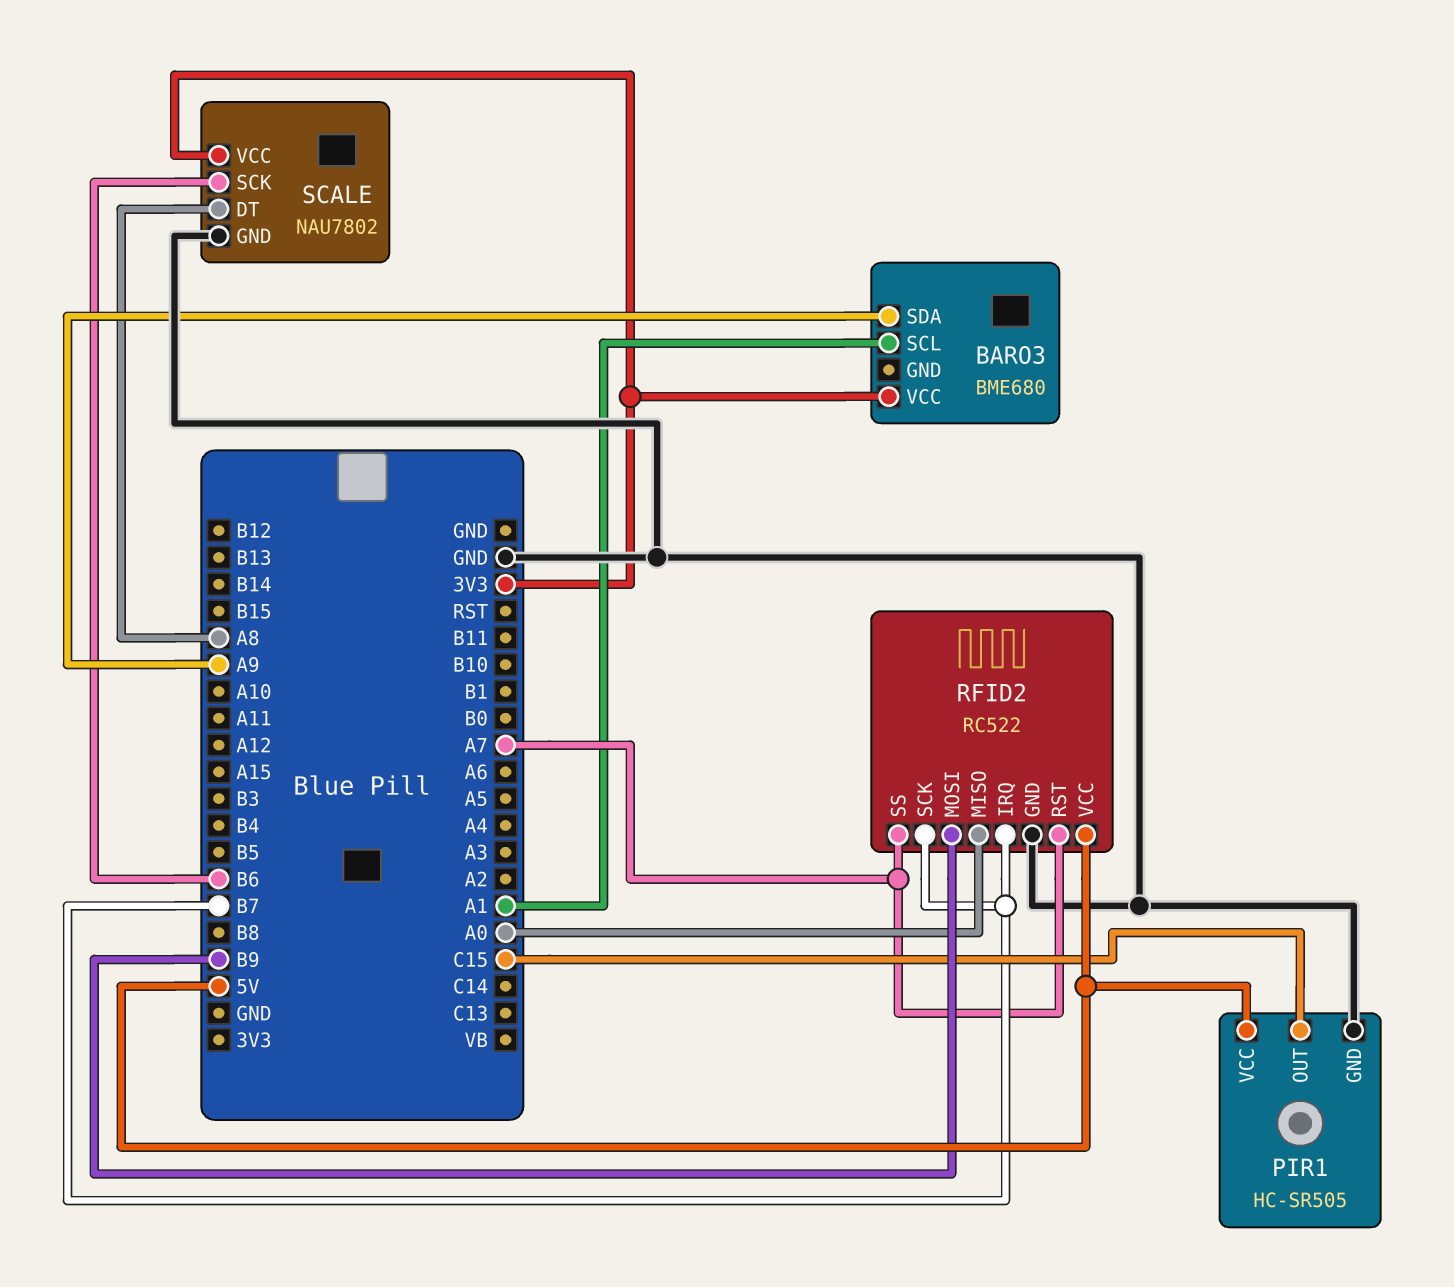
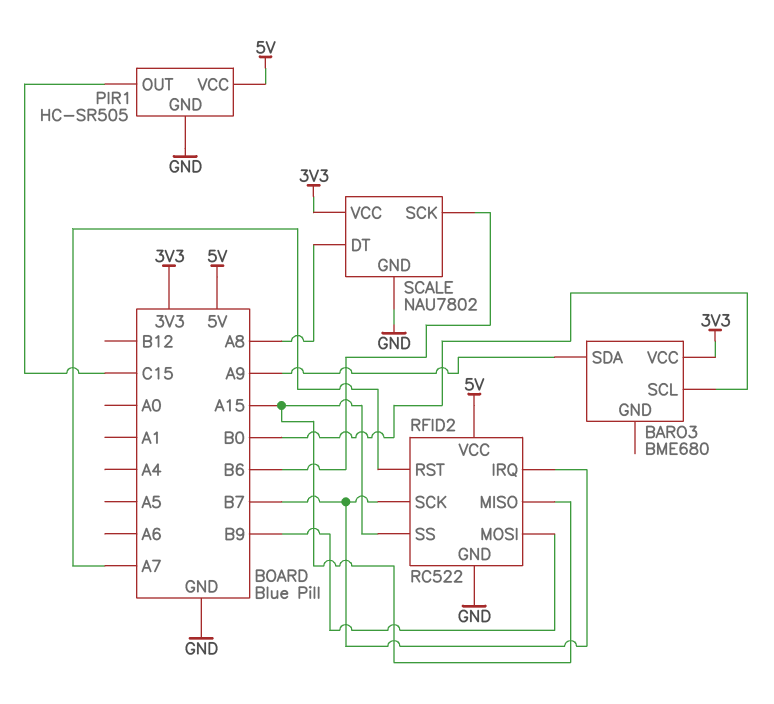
BARO3 pin SCL: A1 -> B0
RFID2 pin MISO: A0 -> A15
RFID2 pin SS: A7 -> A15

